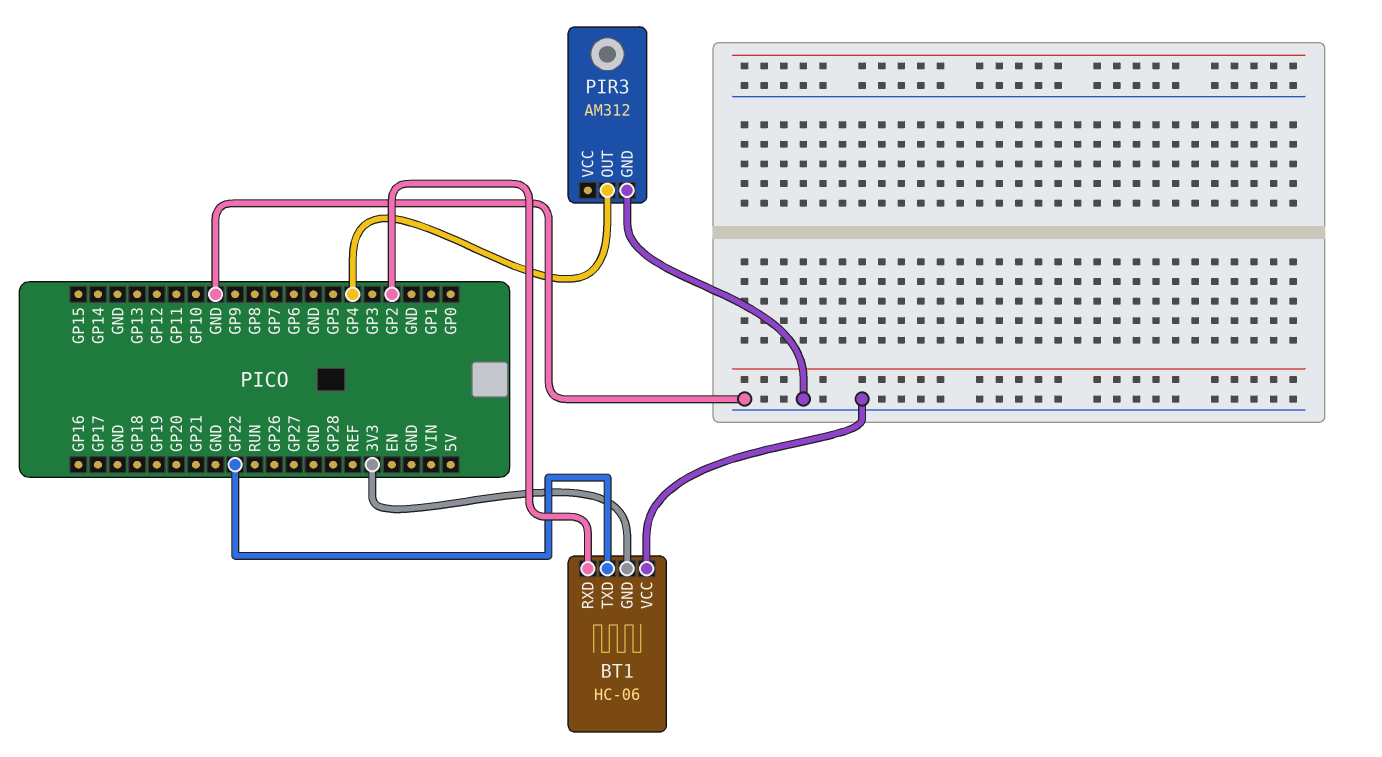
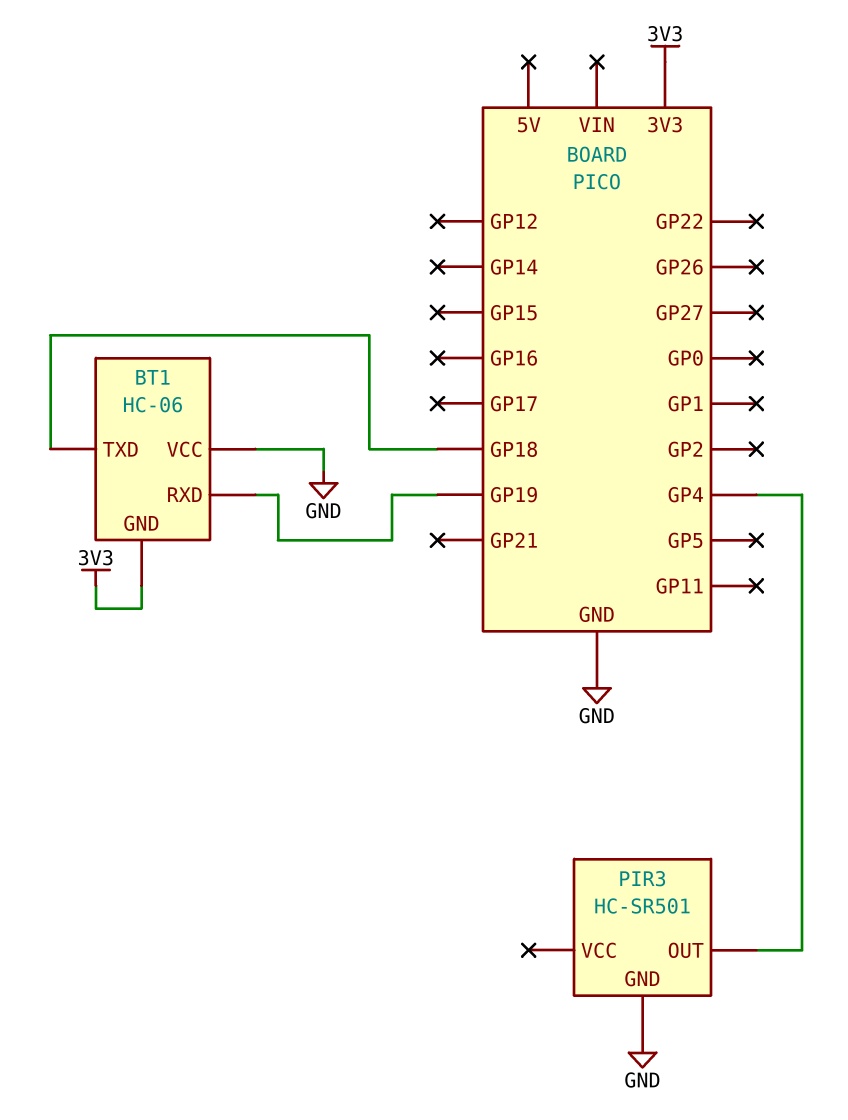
BT1 pin RXD: GP2 -> GP19
BT1 pin TXD: GP22 -> GP18
PIR3: AM312 -> HC-SR501

